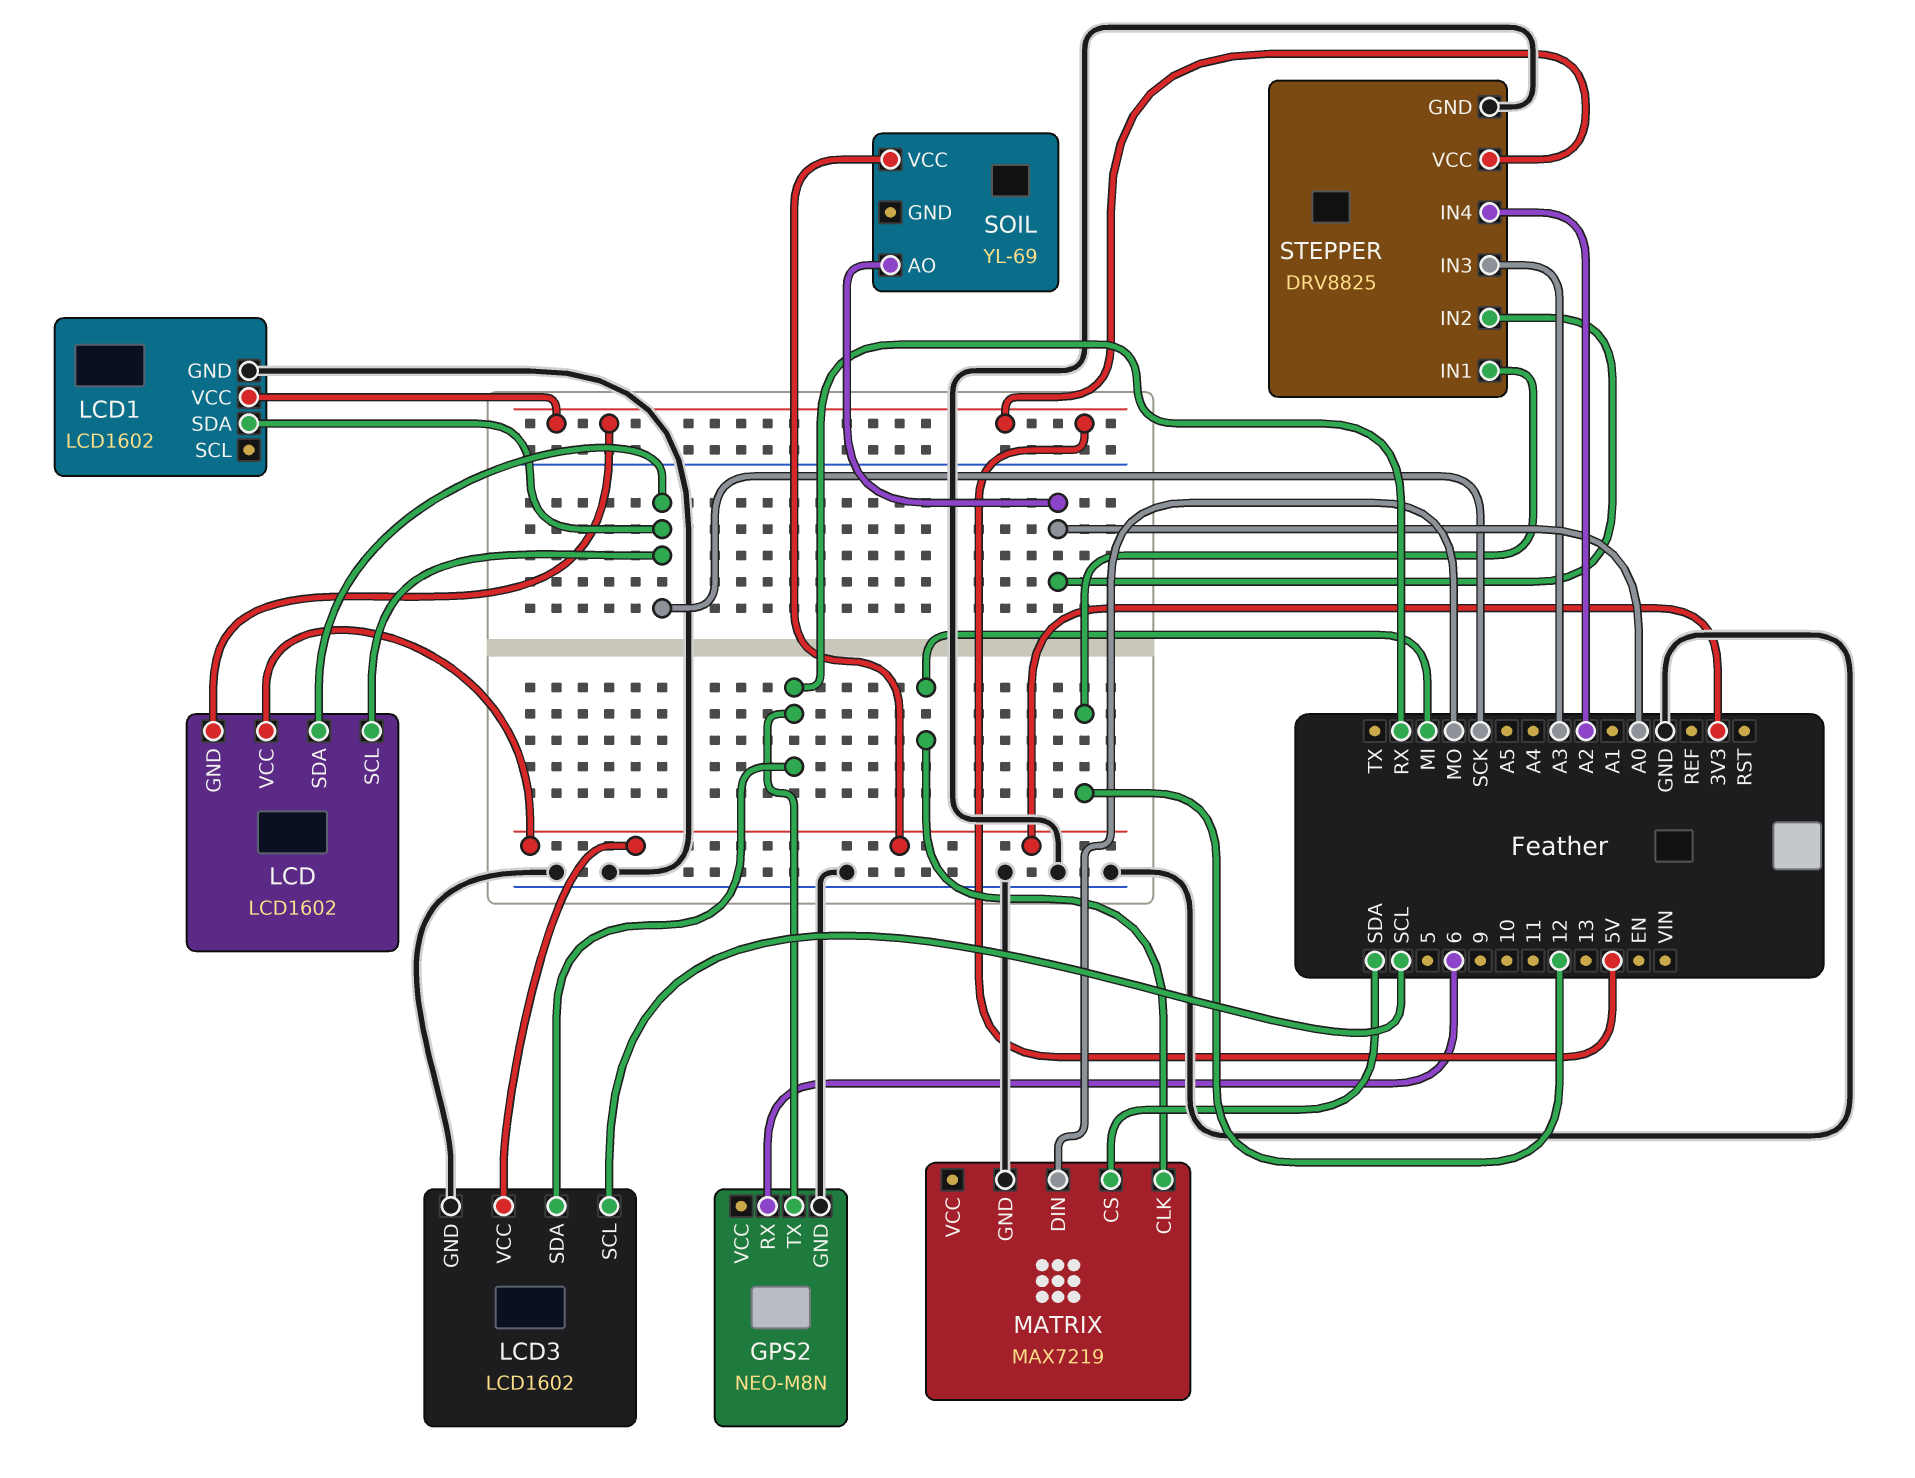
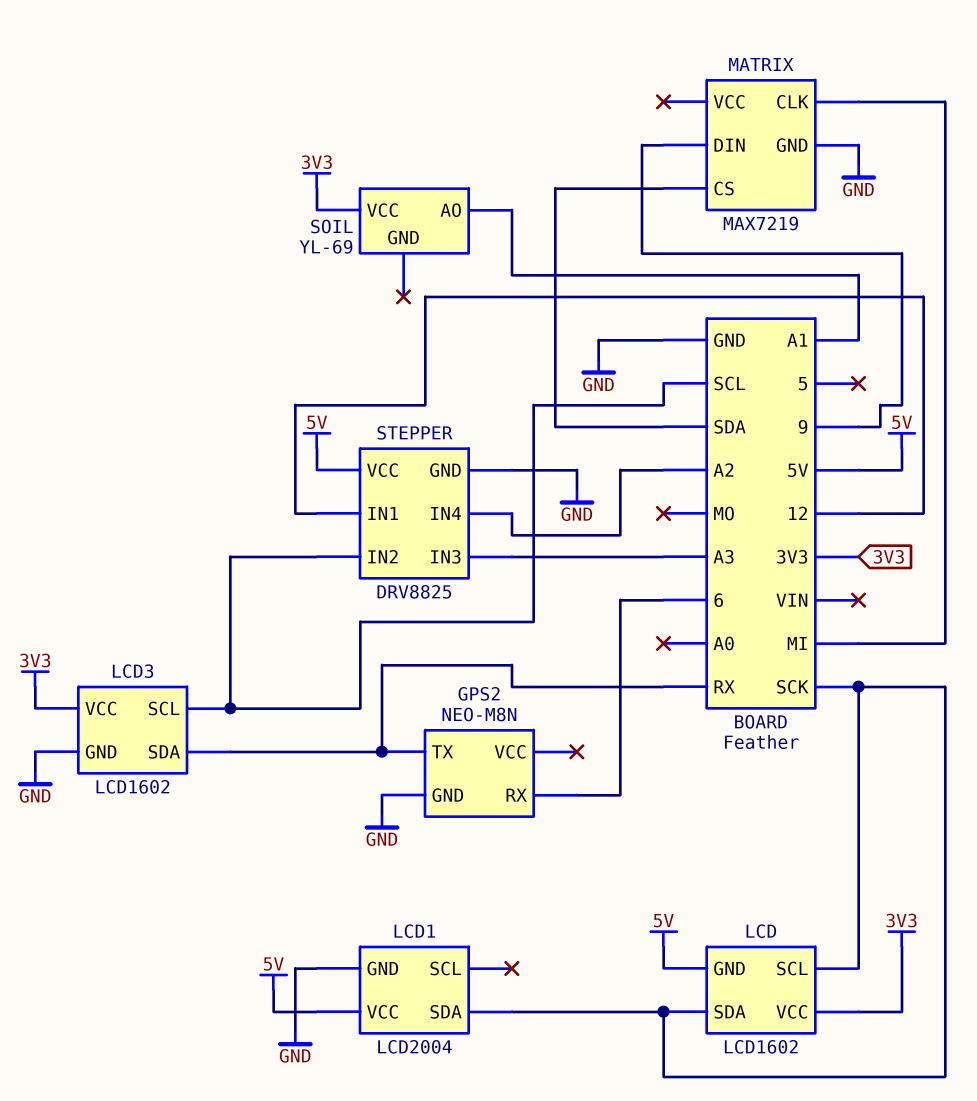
LCD1: LCD1602 -> LCD2004
MATRIX pin DIN: MO -> 9
SOIL pin AO: A0 -> A1
STEPPER pin IN2: A0 -> SCL

